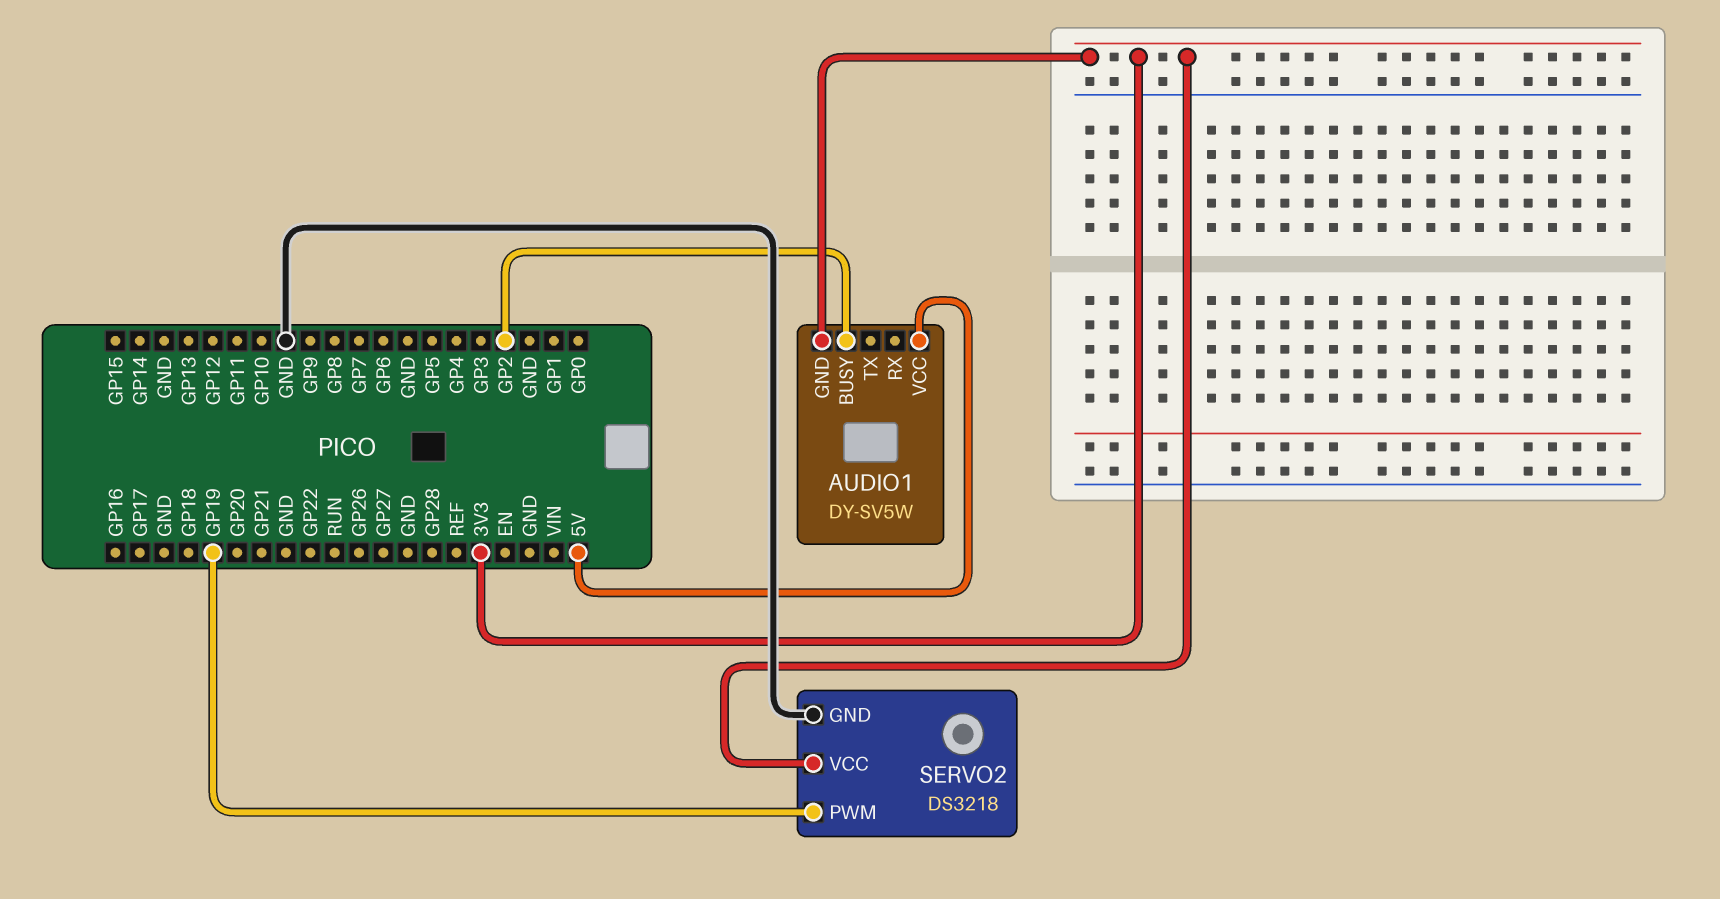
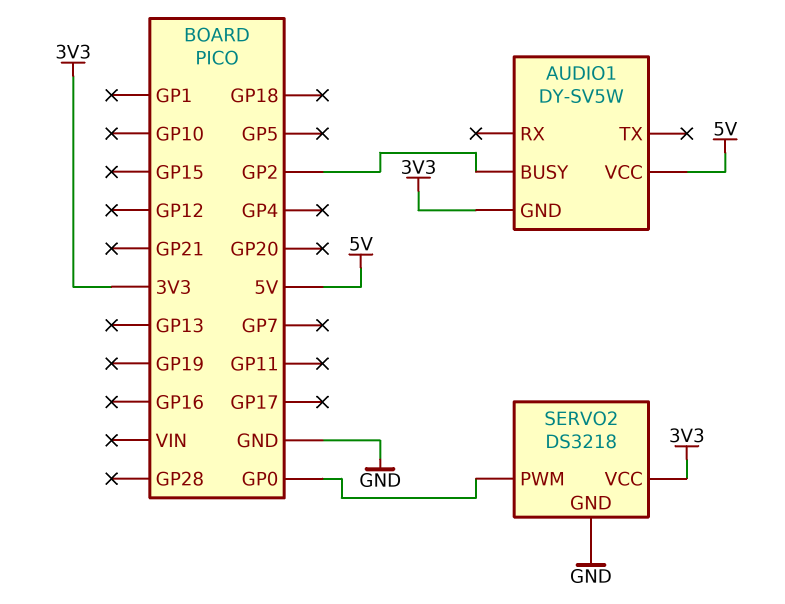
SERVO2 pin PWM: GP19 -> GP0

